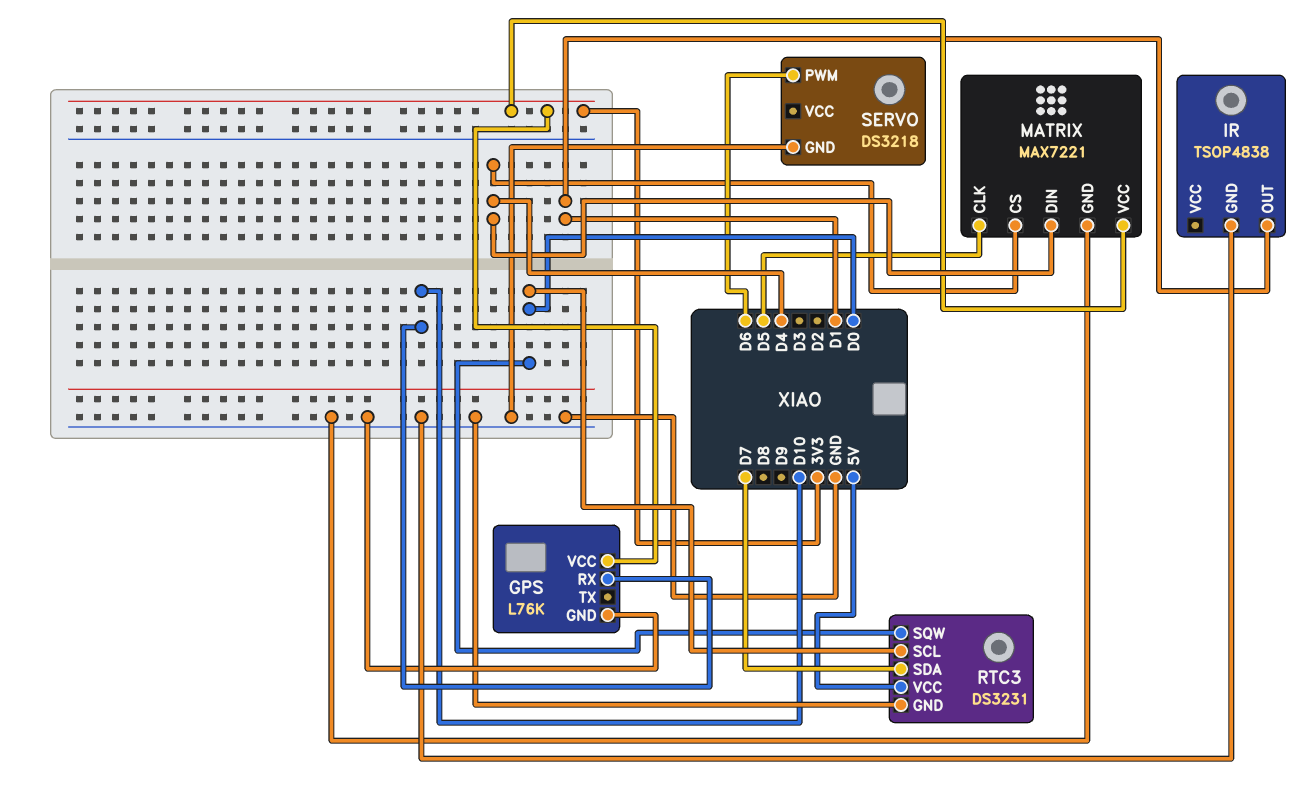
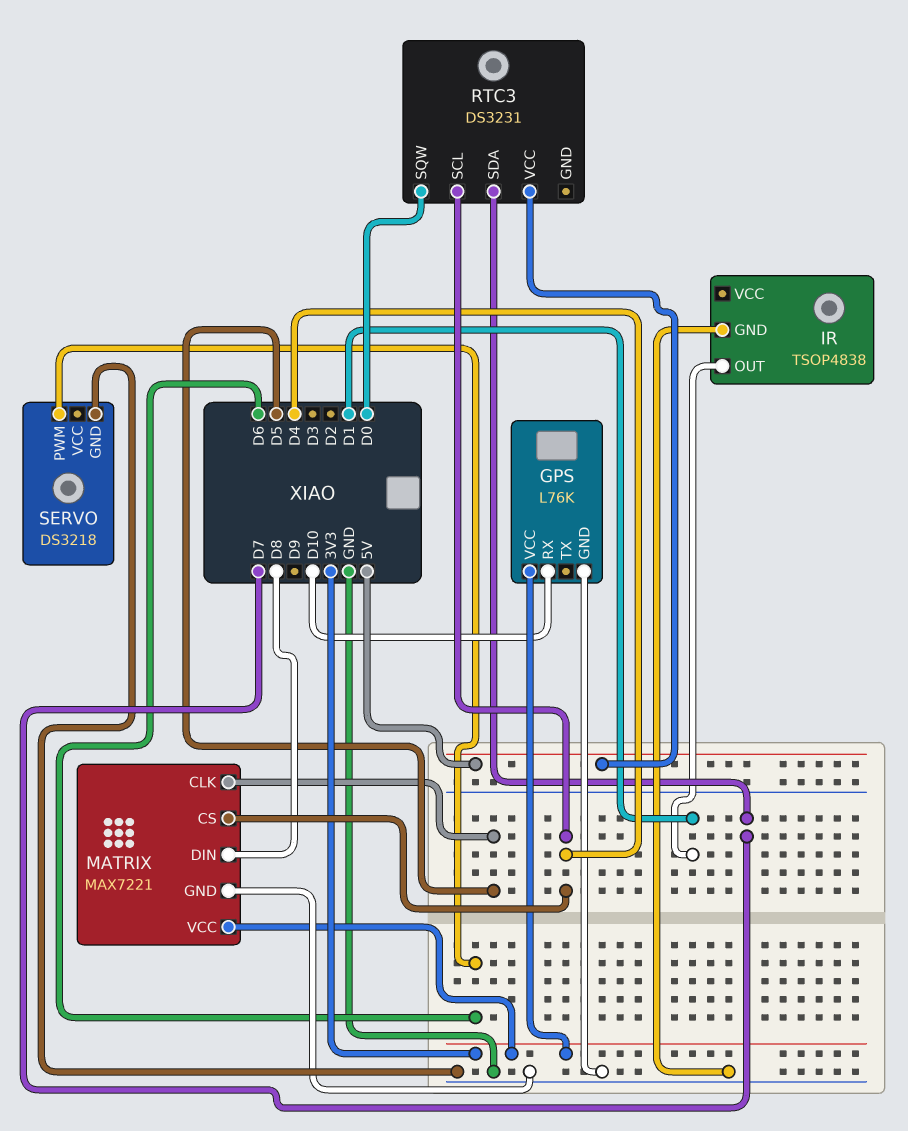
MATRIX pin DIN: D4 -> D8
RTC3 pin GND: GND -> none
RTC3 pin SCL: D0 -> D4

